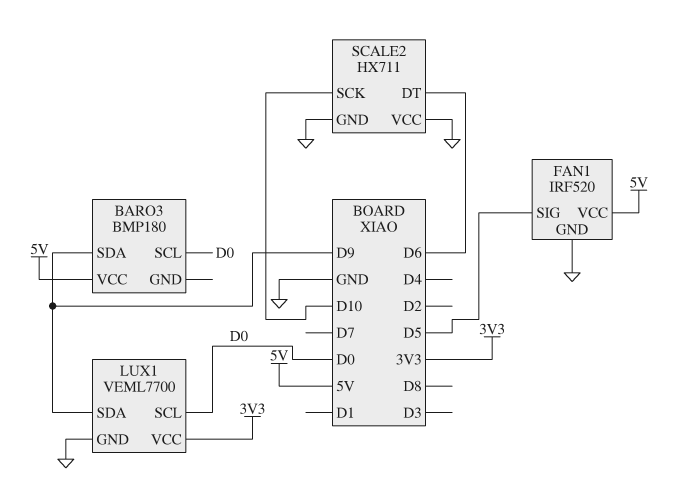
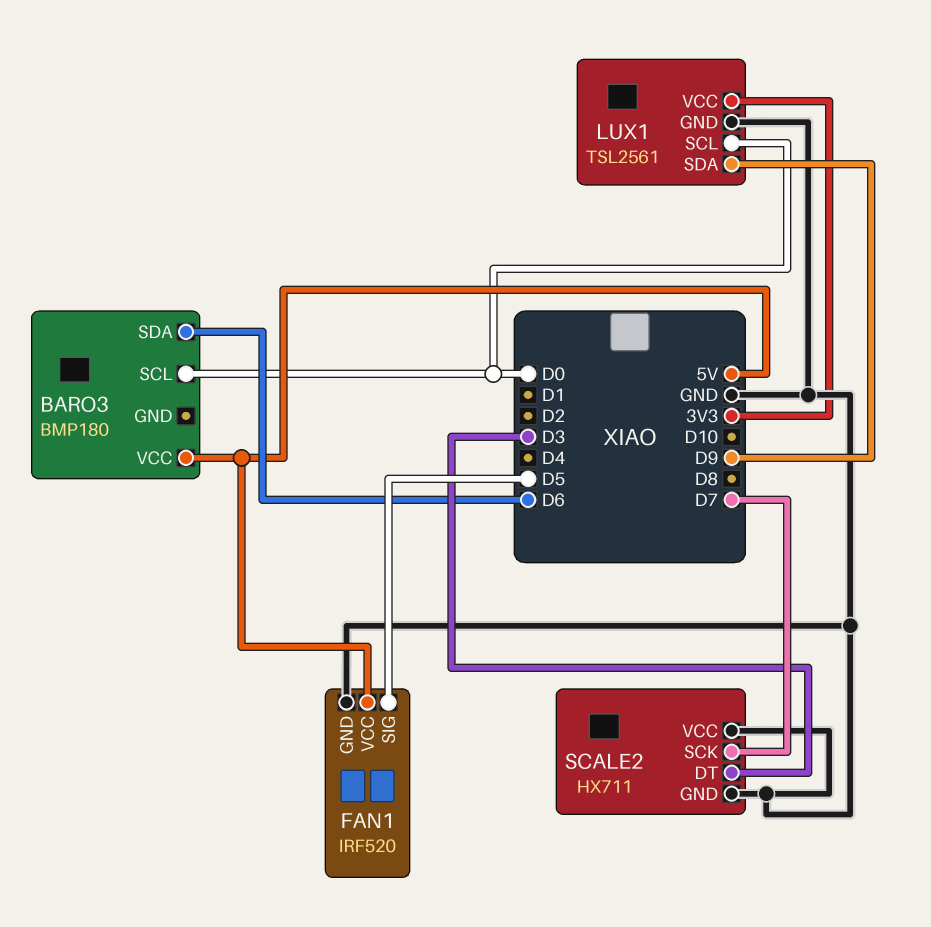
BARO3 pin SDA: D9 -> D6
LUX1: VEML7700 -> TSL2561
SCALE2 pin DT: D6 -> D3
SCALE2 pin SCK: D10 -> D7

